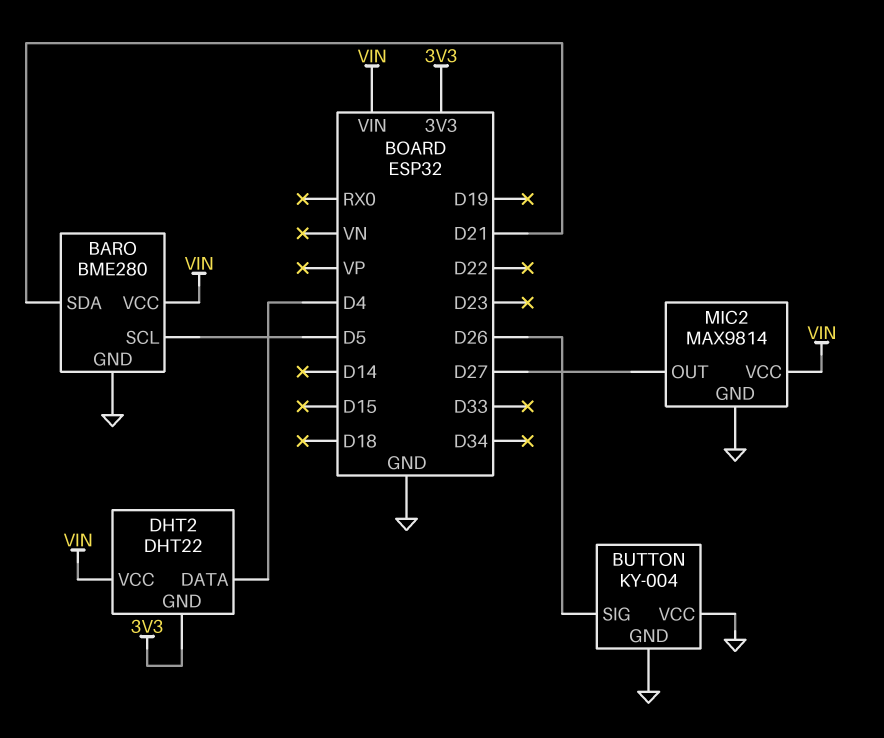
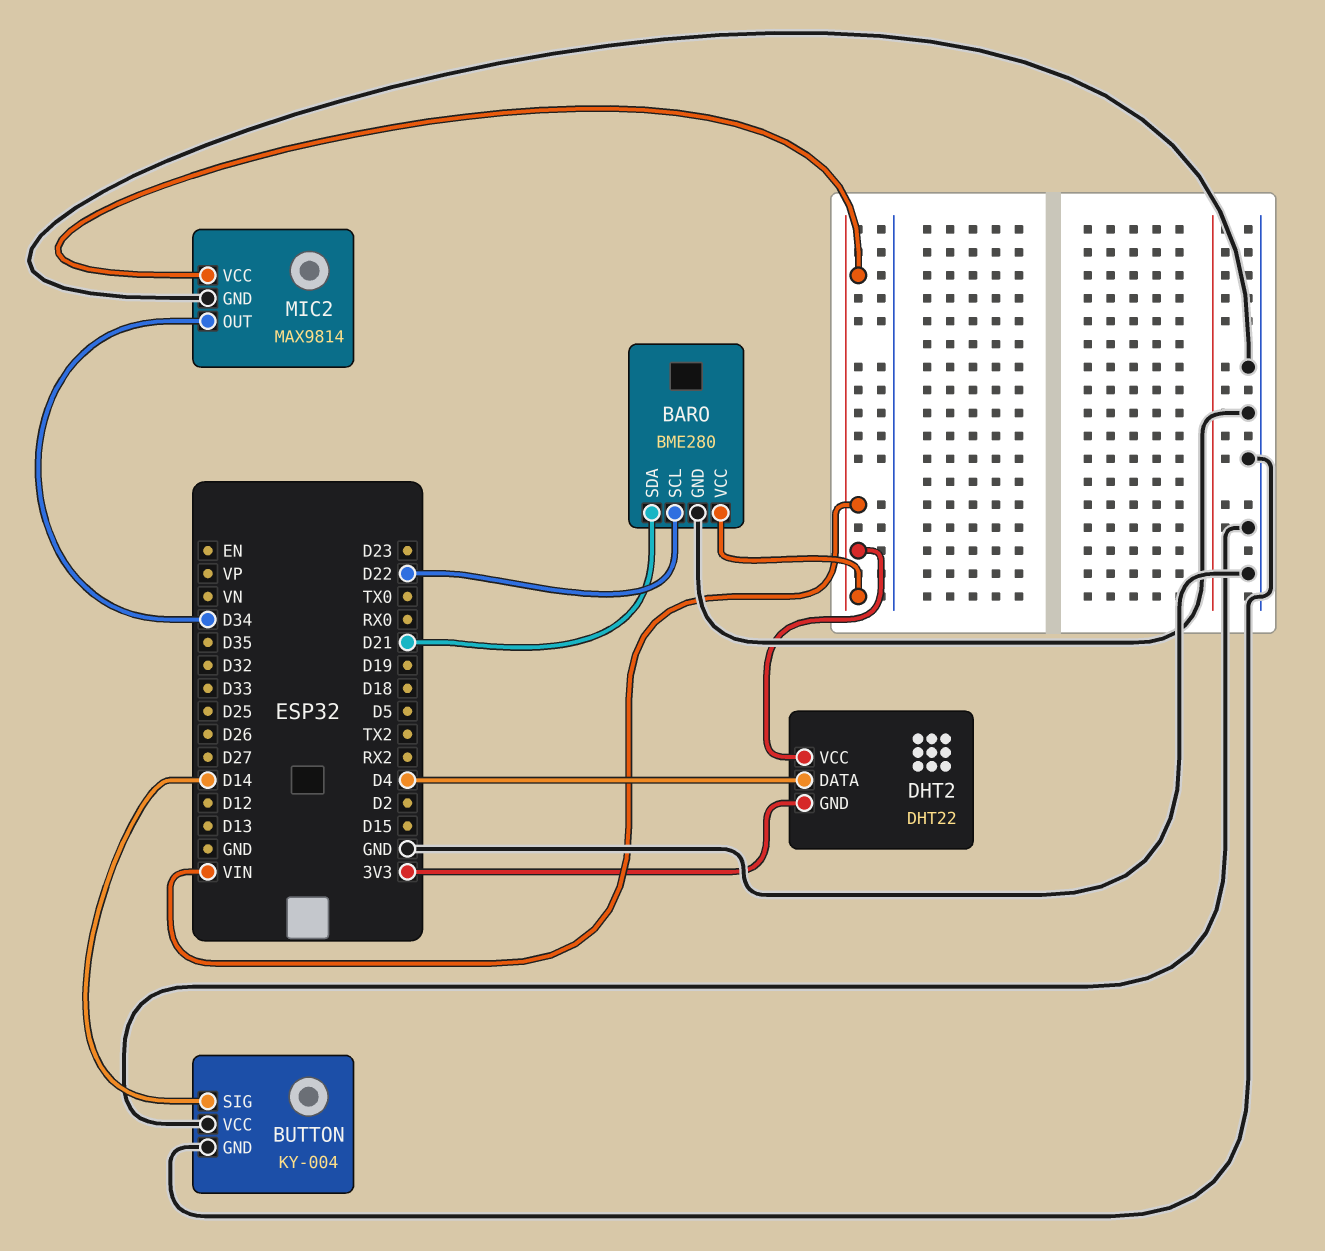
BARO pin SCL: D5 -> D22
BUTTON pin SIG: D26 -> D14
MIC2 pin OUT: D27 -> D34

